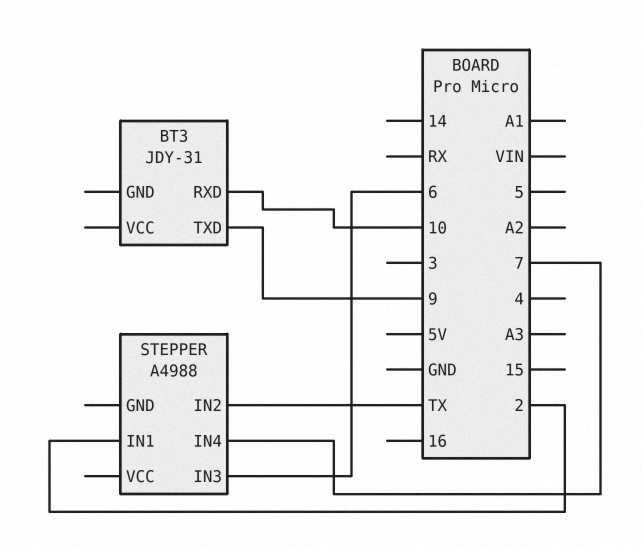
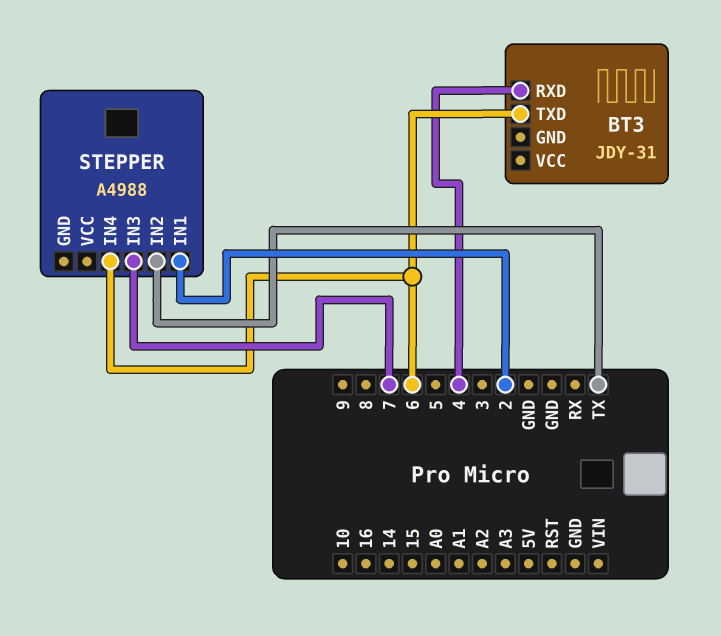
BT3 pin RXD: 10 -> 4
BT3 pin TXD: 9 -> 6
STEPPER pin IN3: 6 -> 7
STEPPER pin IN4: 7 -> 6

